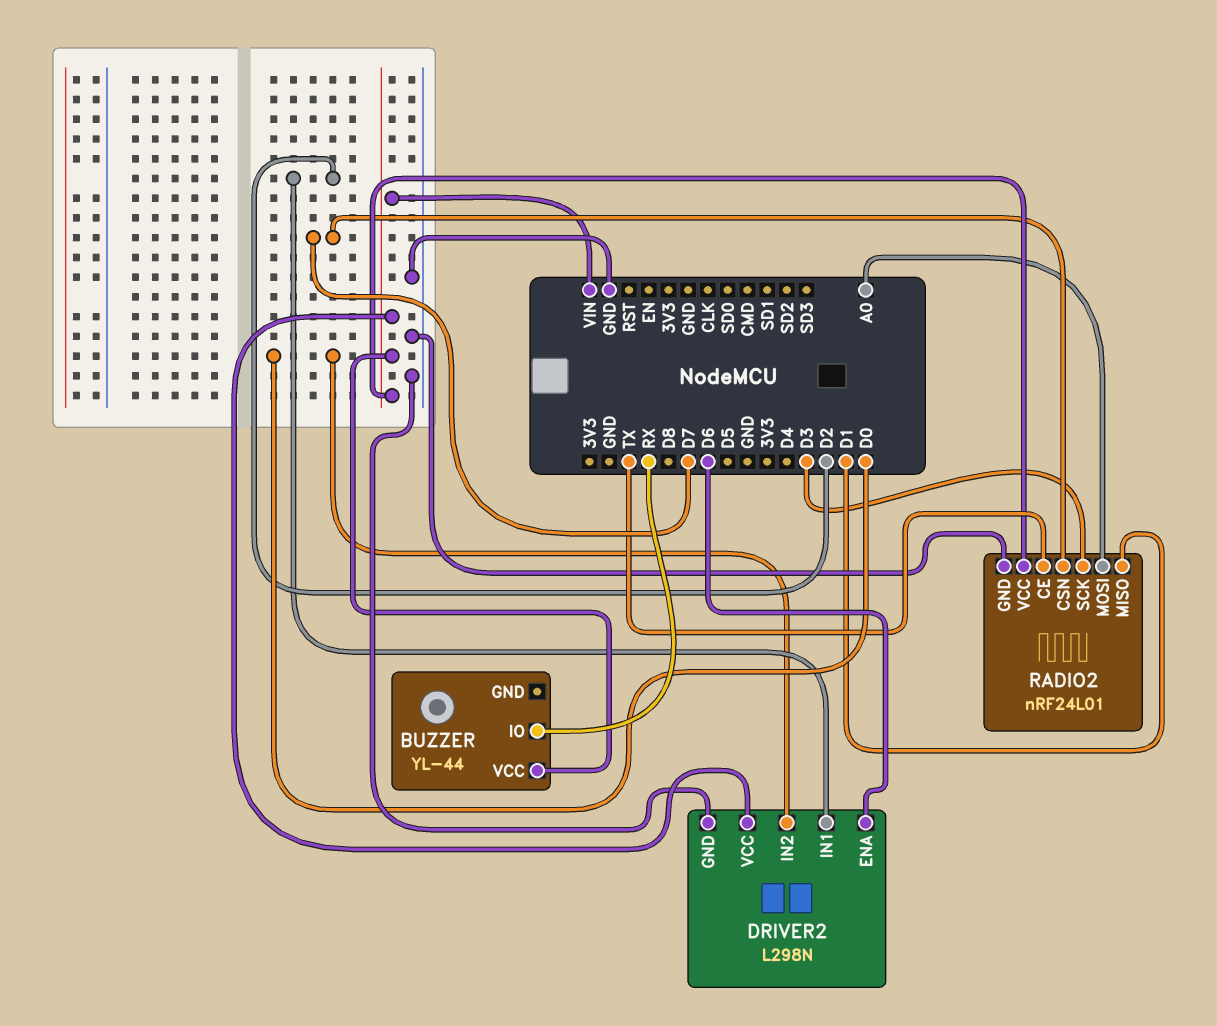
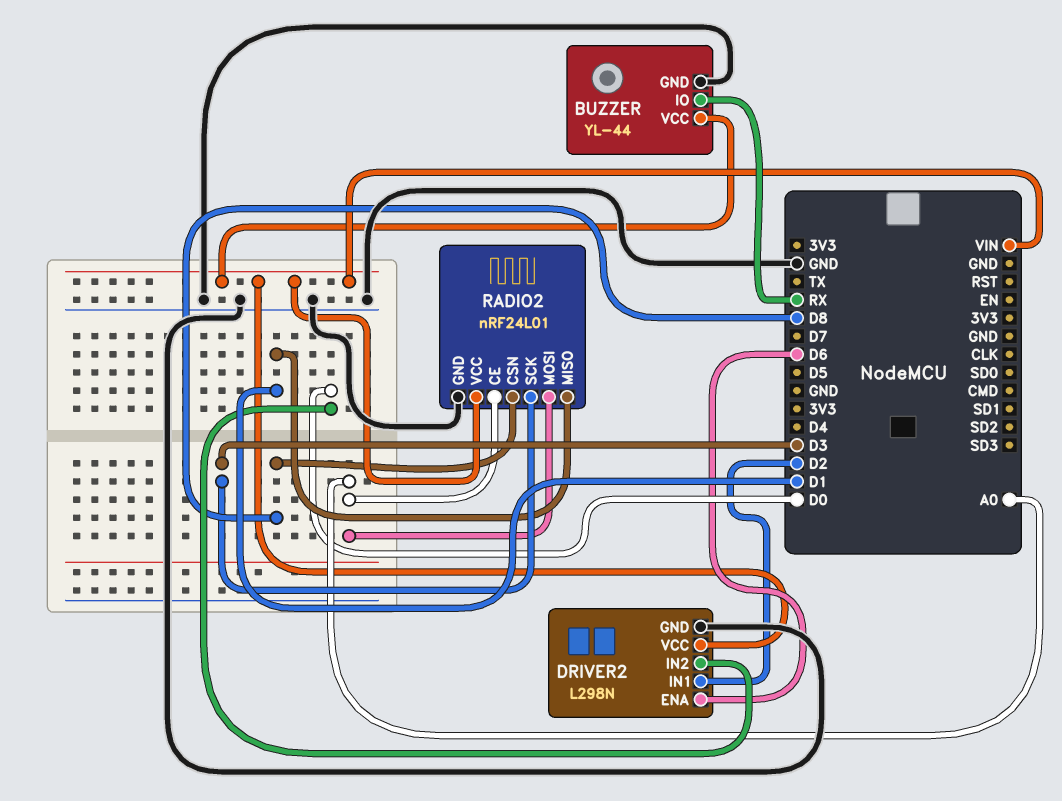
BUZZER pin GND: none -> GND
RADIO2 pin CE: TX -> A0
RADIO2 pin CSN: D7 -> D8

